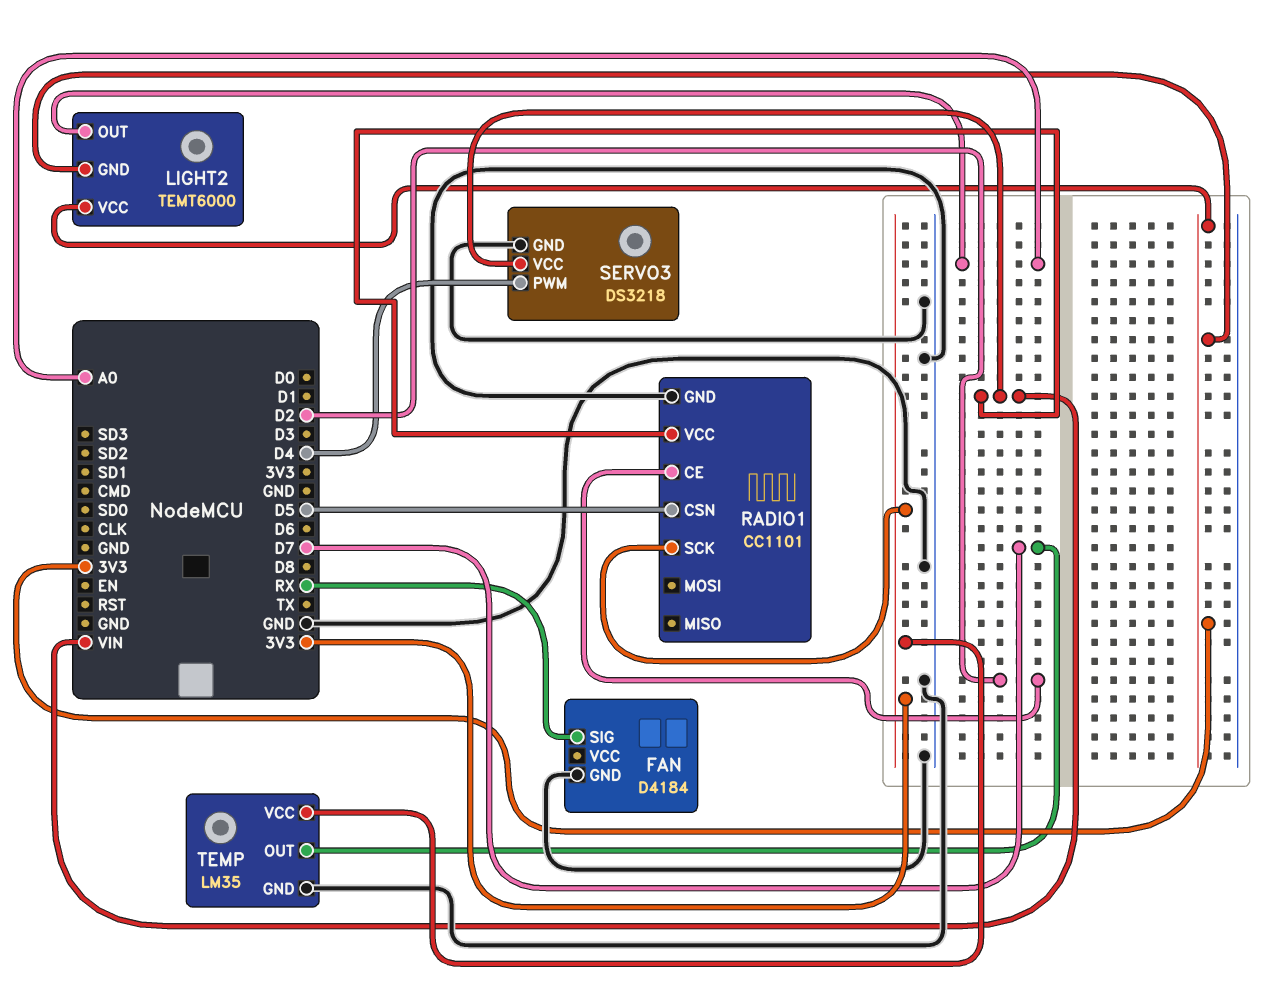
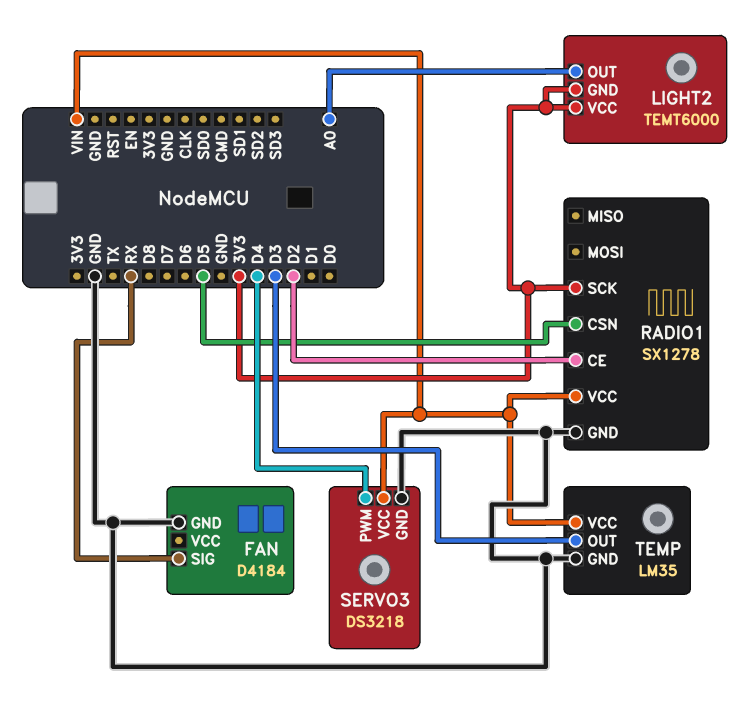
RADIO1: CC1101 -> SX1278
TEMP pin OUT: D7 -> D3
TEMP pin VCC: 3V3 -> VIN

